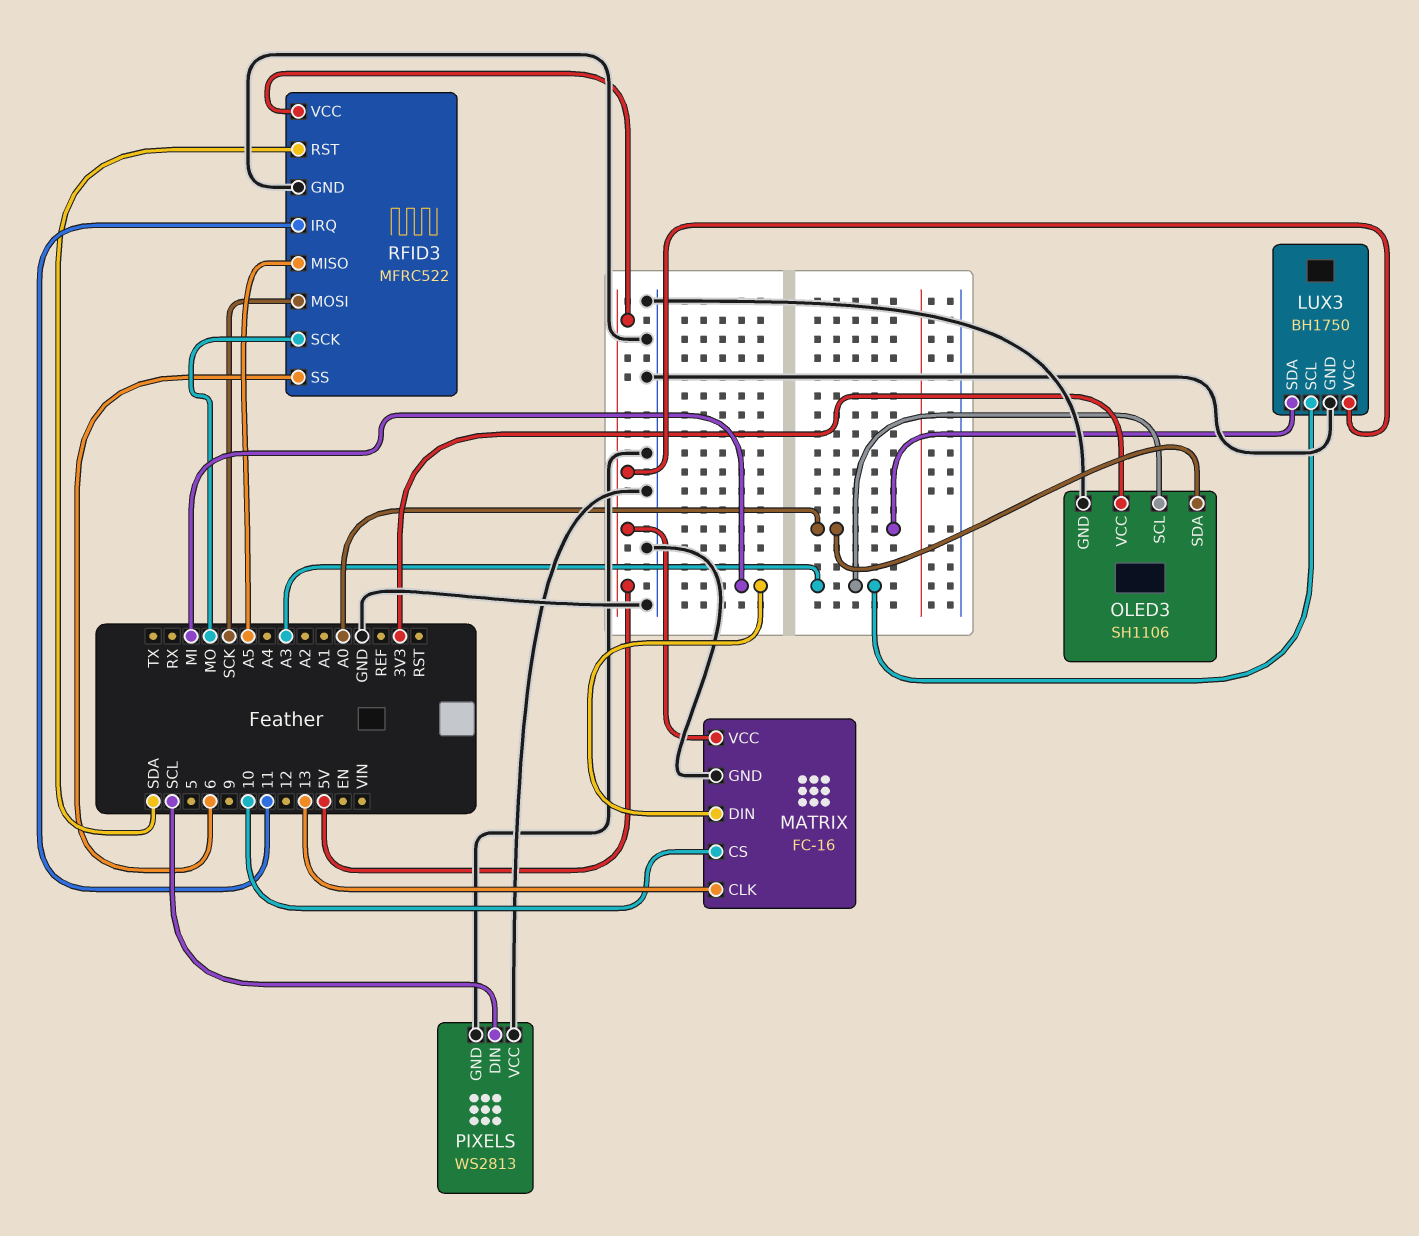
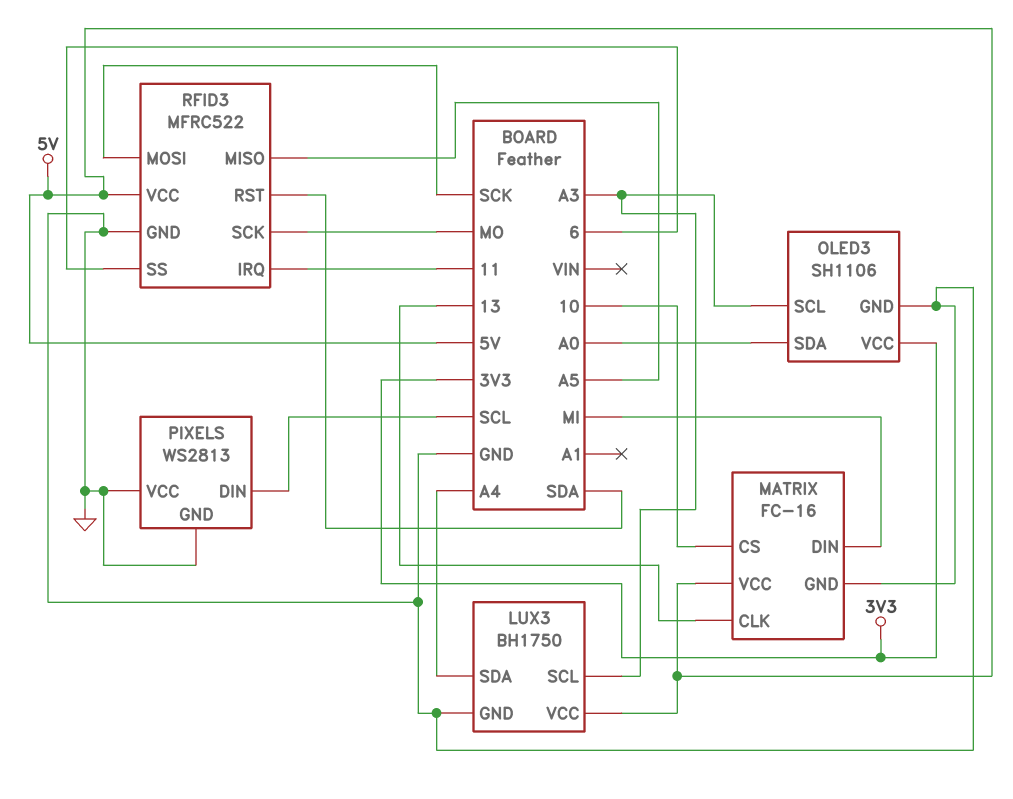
LUX3 pin SDA: A0 -> A4

